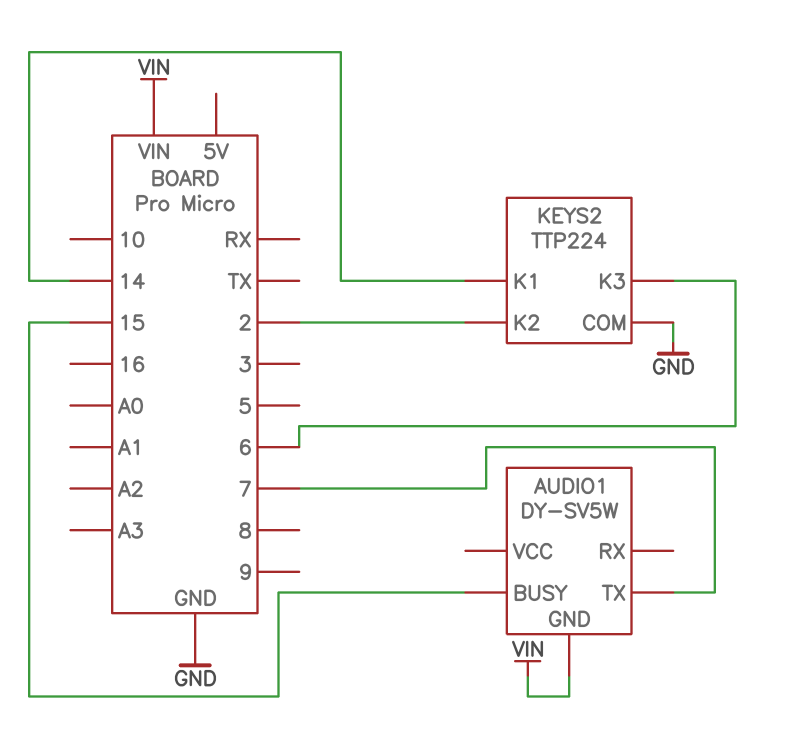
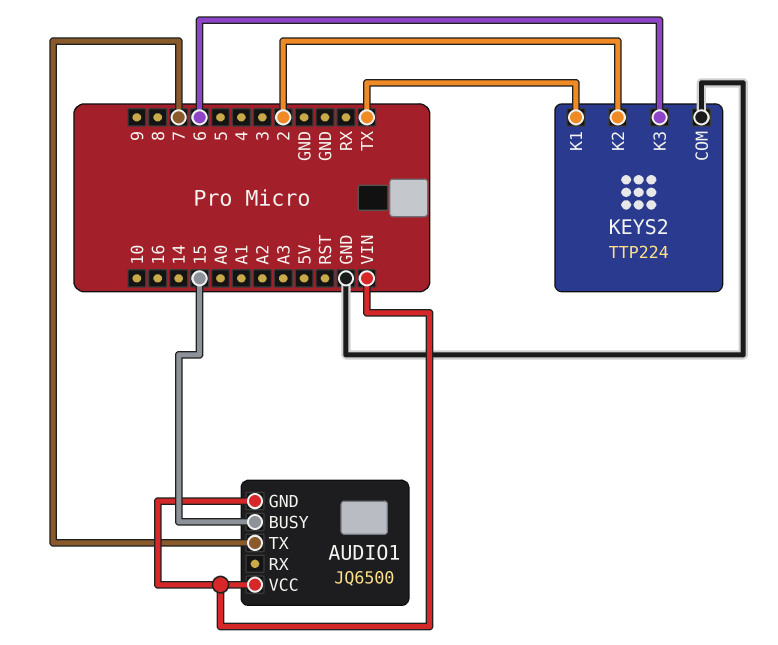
AUDIO1: DY-SV5W -> JQ6500
AUDIO1 pin VCC: none -> VIN
KEYS2 pin K1: 14 -> TX

